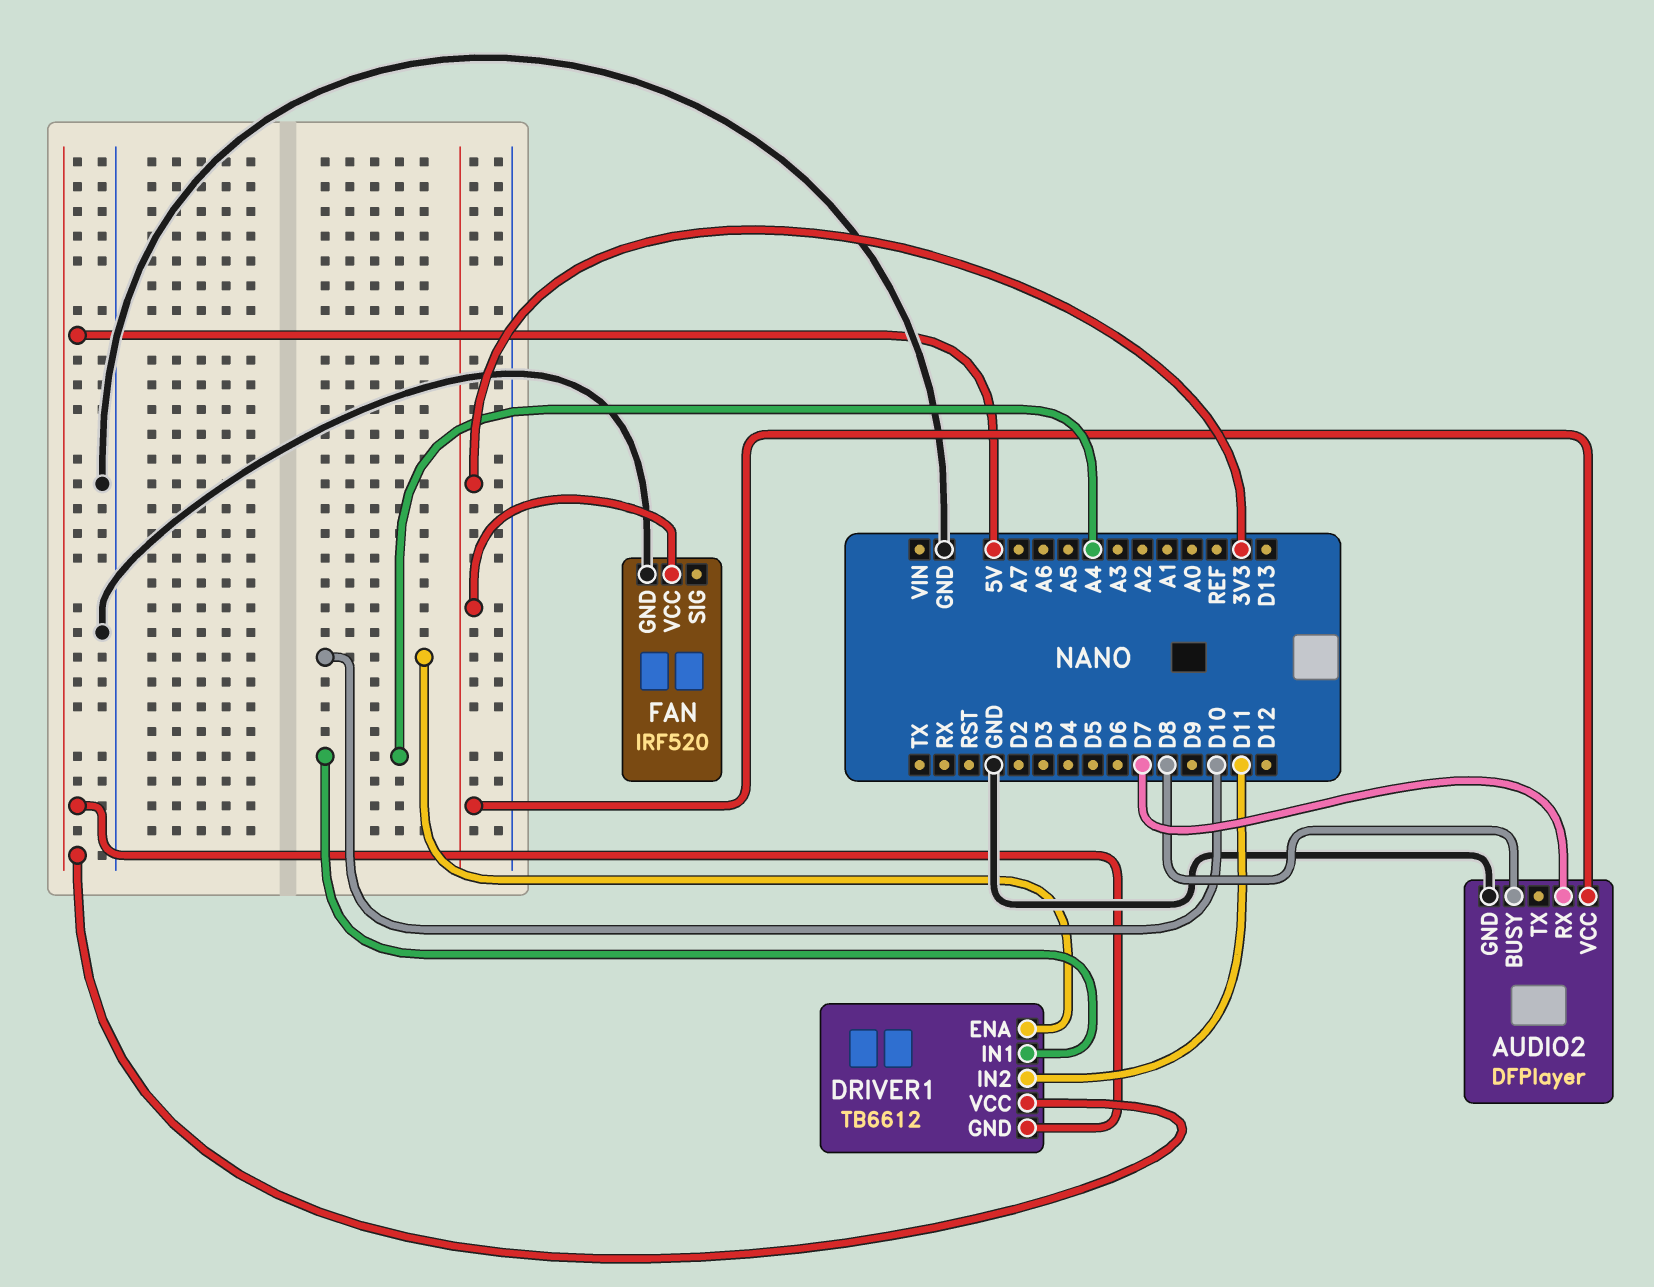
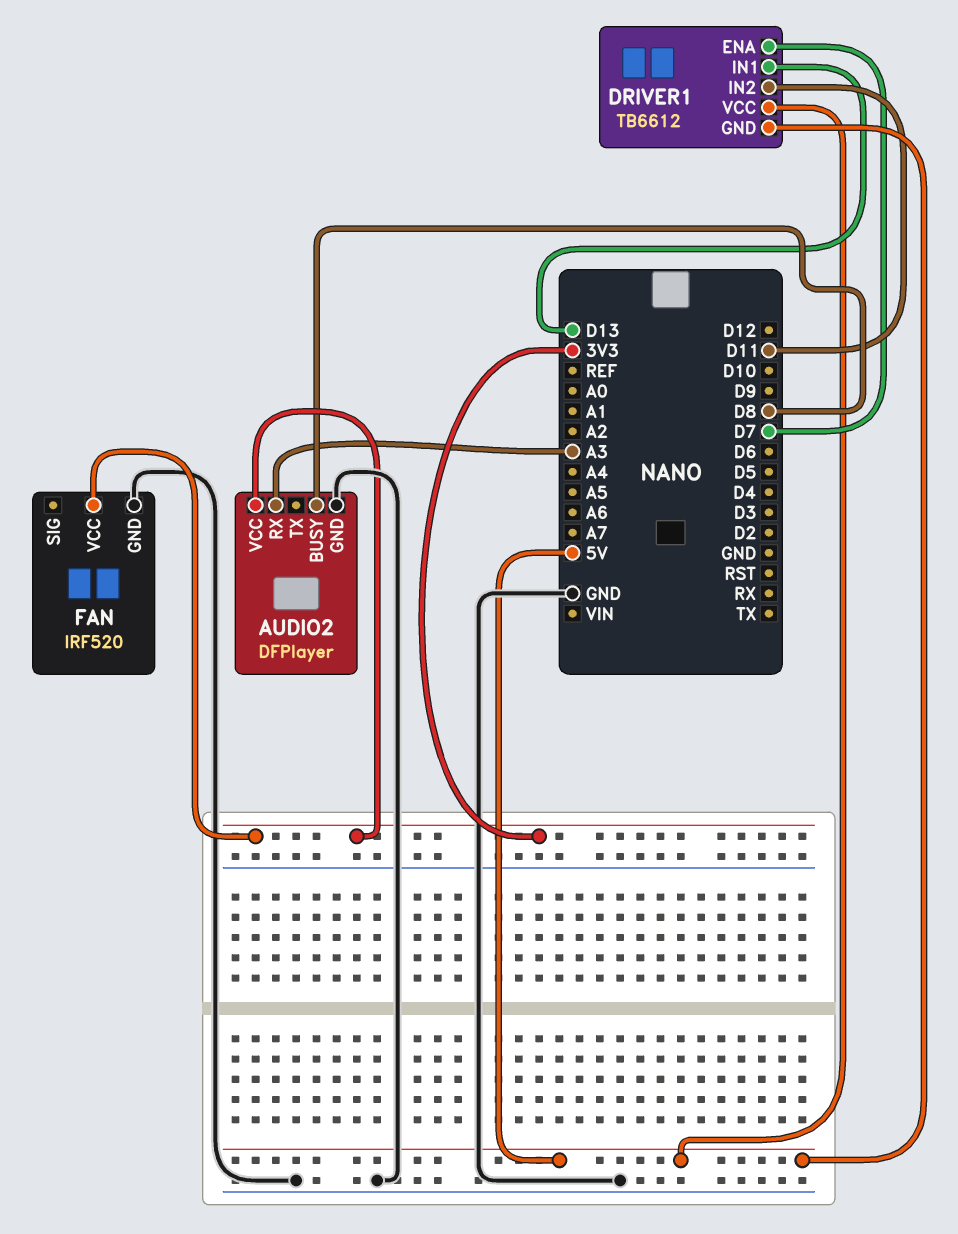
AUDIO2 pin RX: D7 -> A3
DRIVER1 pin ENA: D10 -> D7
DRIVER1 pin IN1: A4 -> D13

